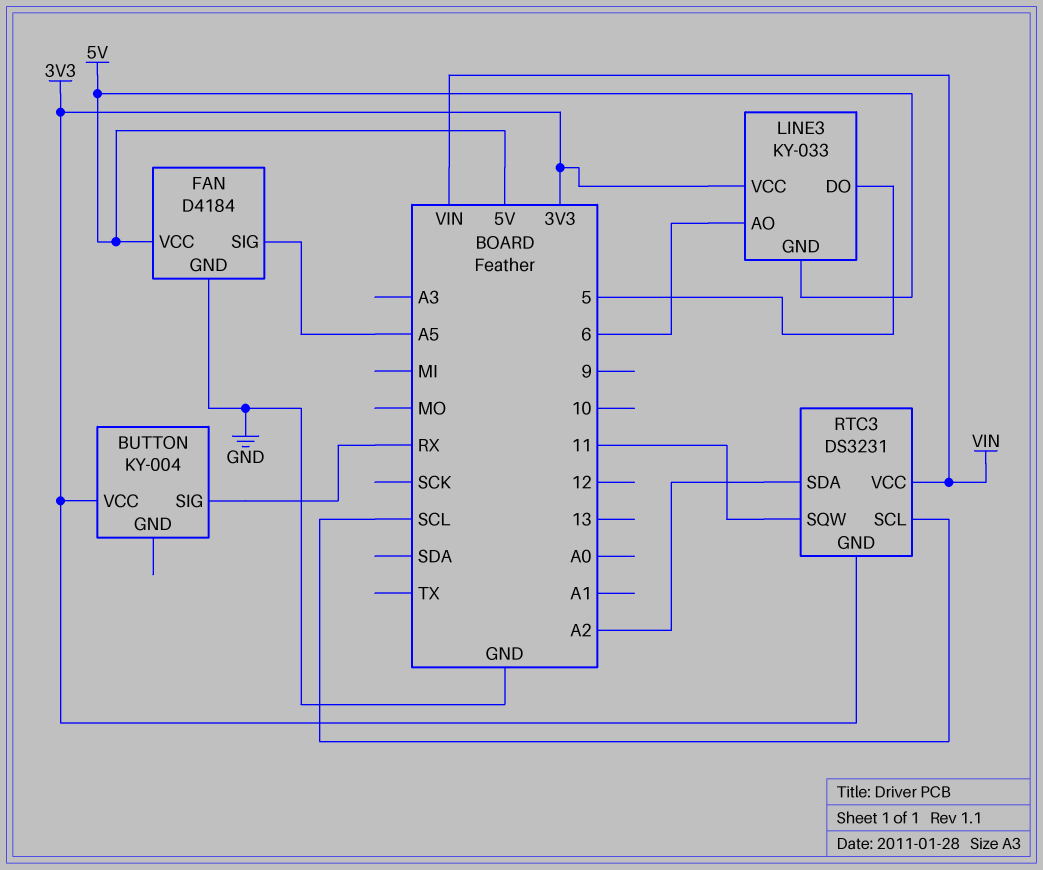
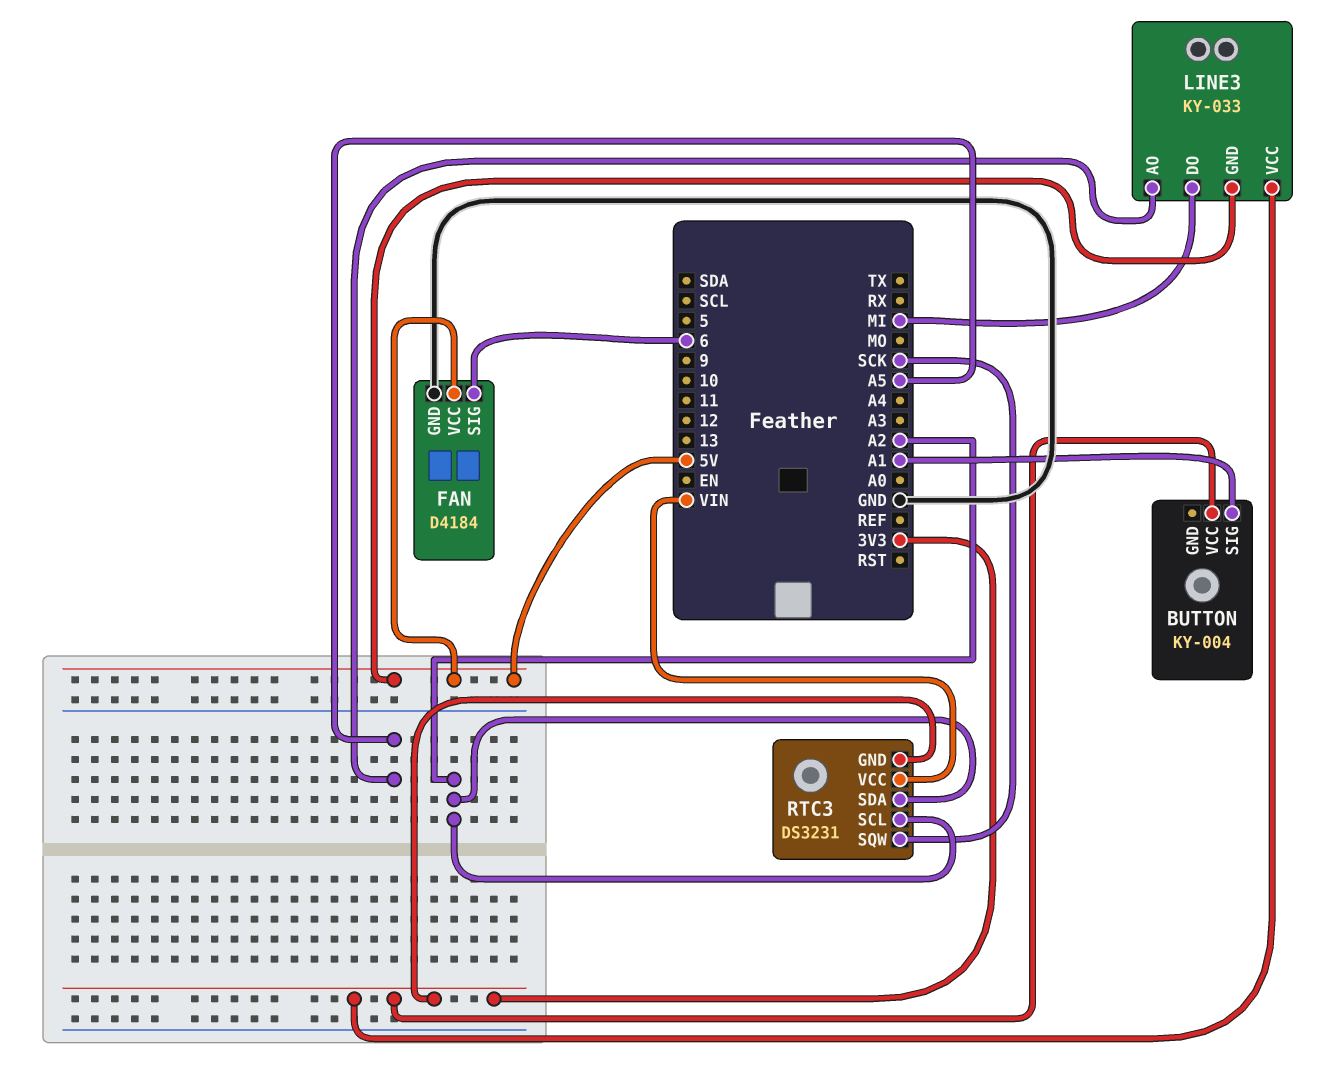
BUTTON pin SIG: RX -> A1
FAN pin SIG: A5 -> 6
LINE3 pin AO: 6 -> A5
LINE3 pin DO: 5 -> MI
RTC3 pin SCL: SCL -> A2
RTC3 pin SQW: 11 -> SCK

